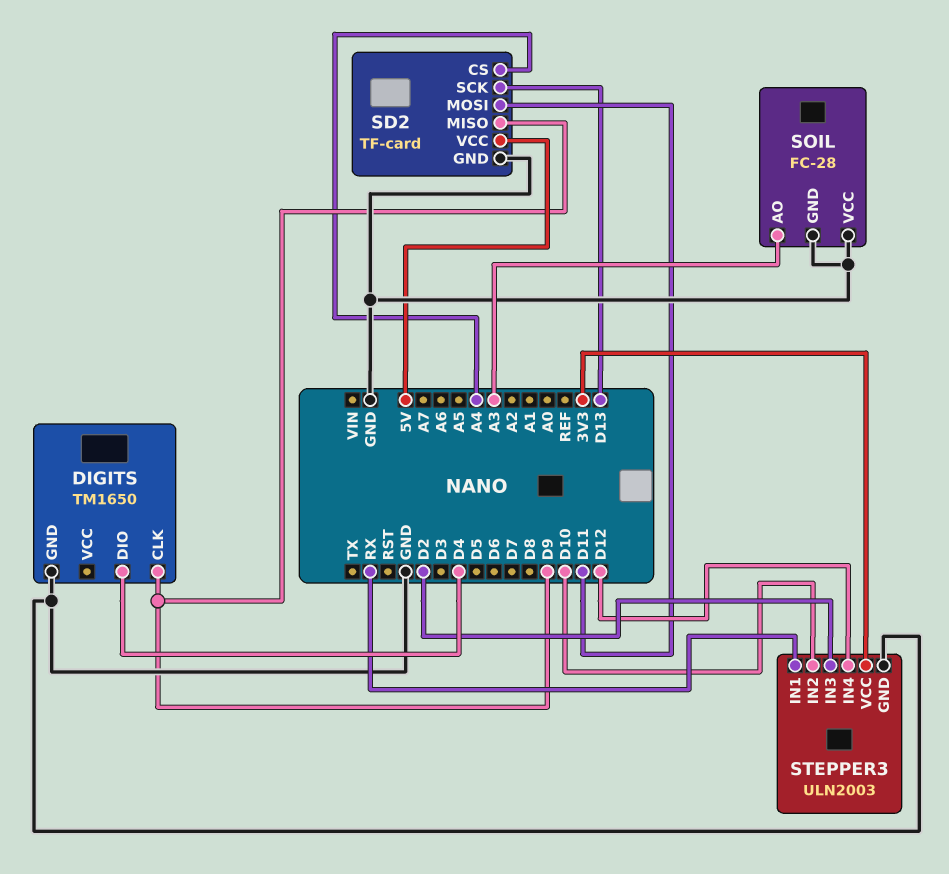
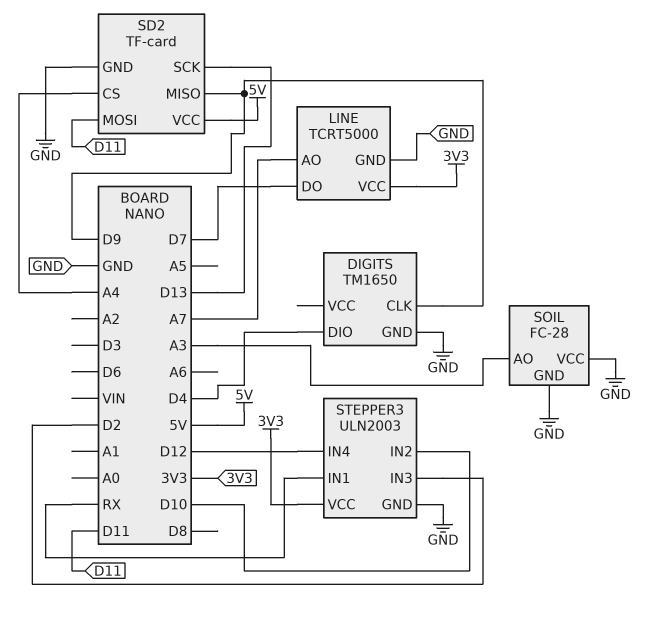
LINE: none -> TCRT5000
LINE pin AO: none -> A7
LINE pin DO: none -> D7
LINE pin GND: none -> GND
LINE pin VCC: none -> 3V3

